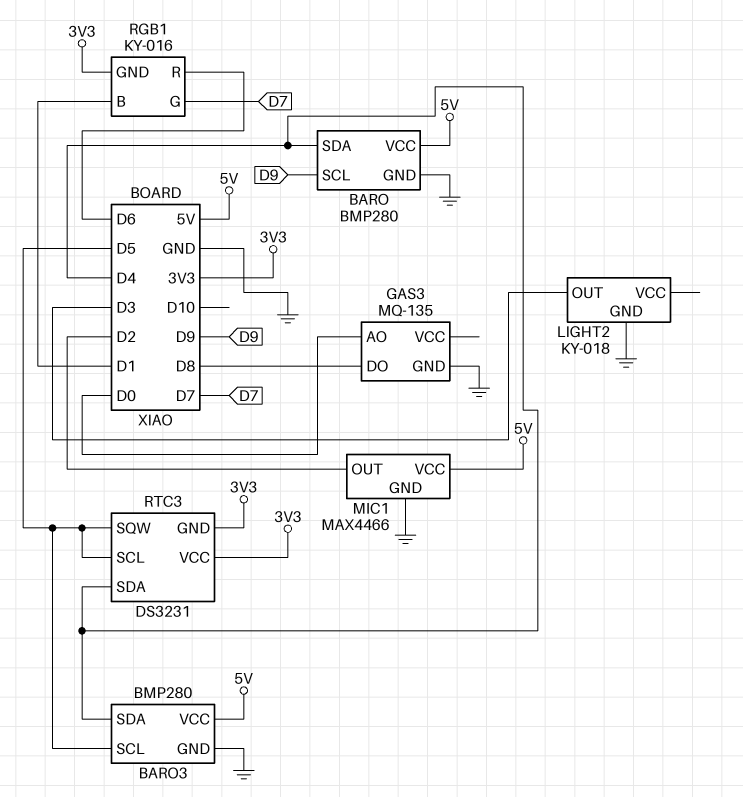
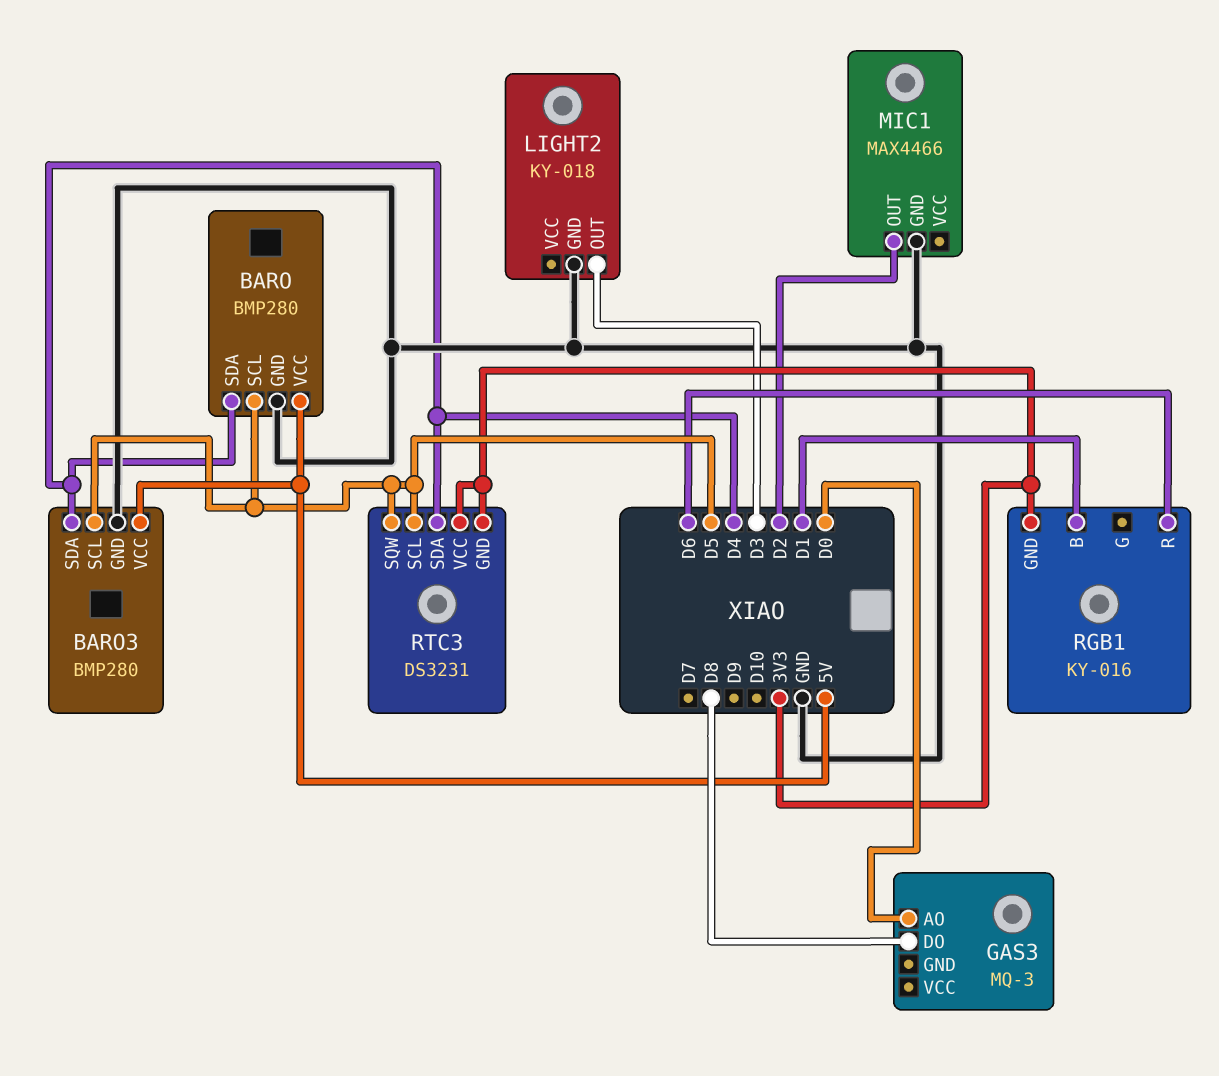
BARO pin SCL: D9 -> D5
GAS3: MQ-135 -> MQ-3
GAS3 pin GND: GND -> none
MIC1 pin VCC: 5V -> none
RGB1 pin G: D7 -> none

